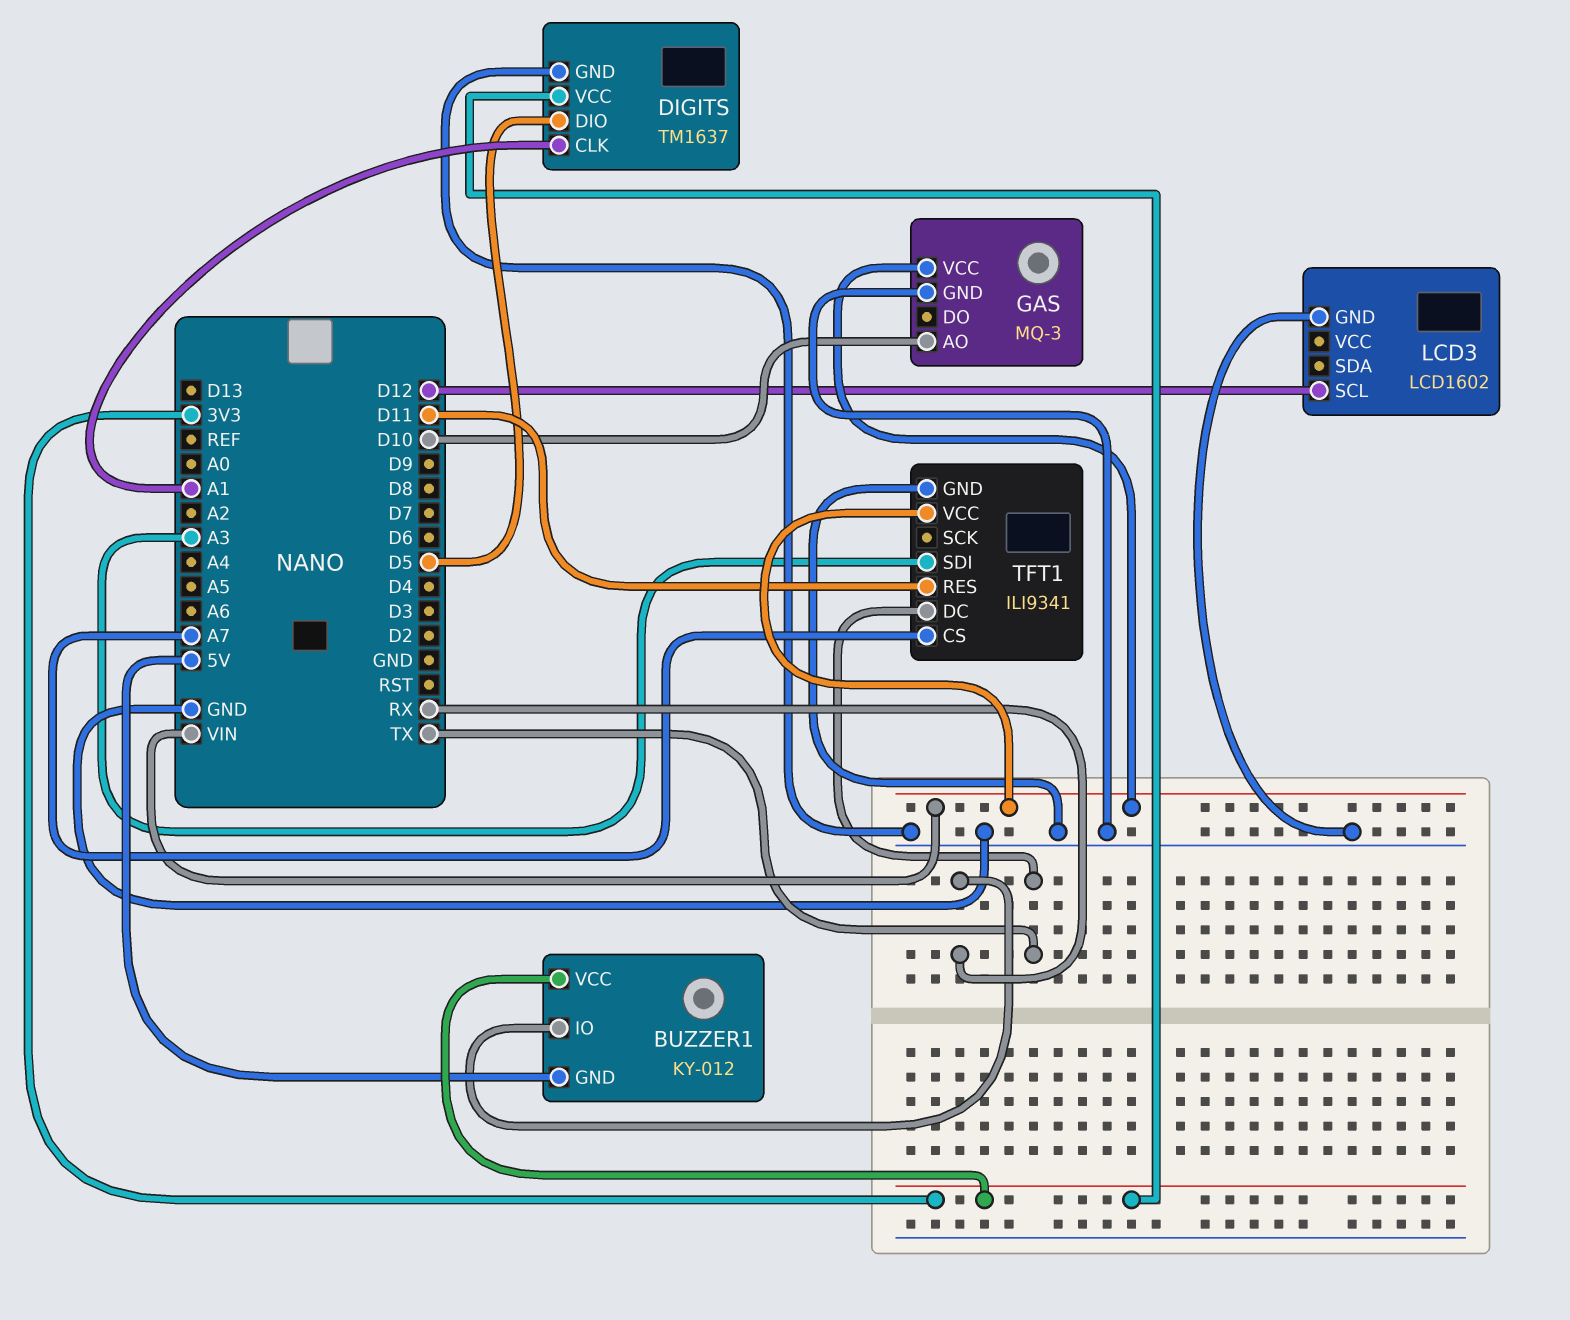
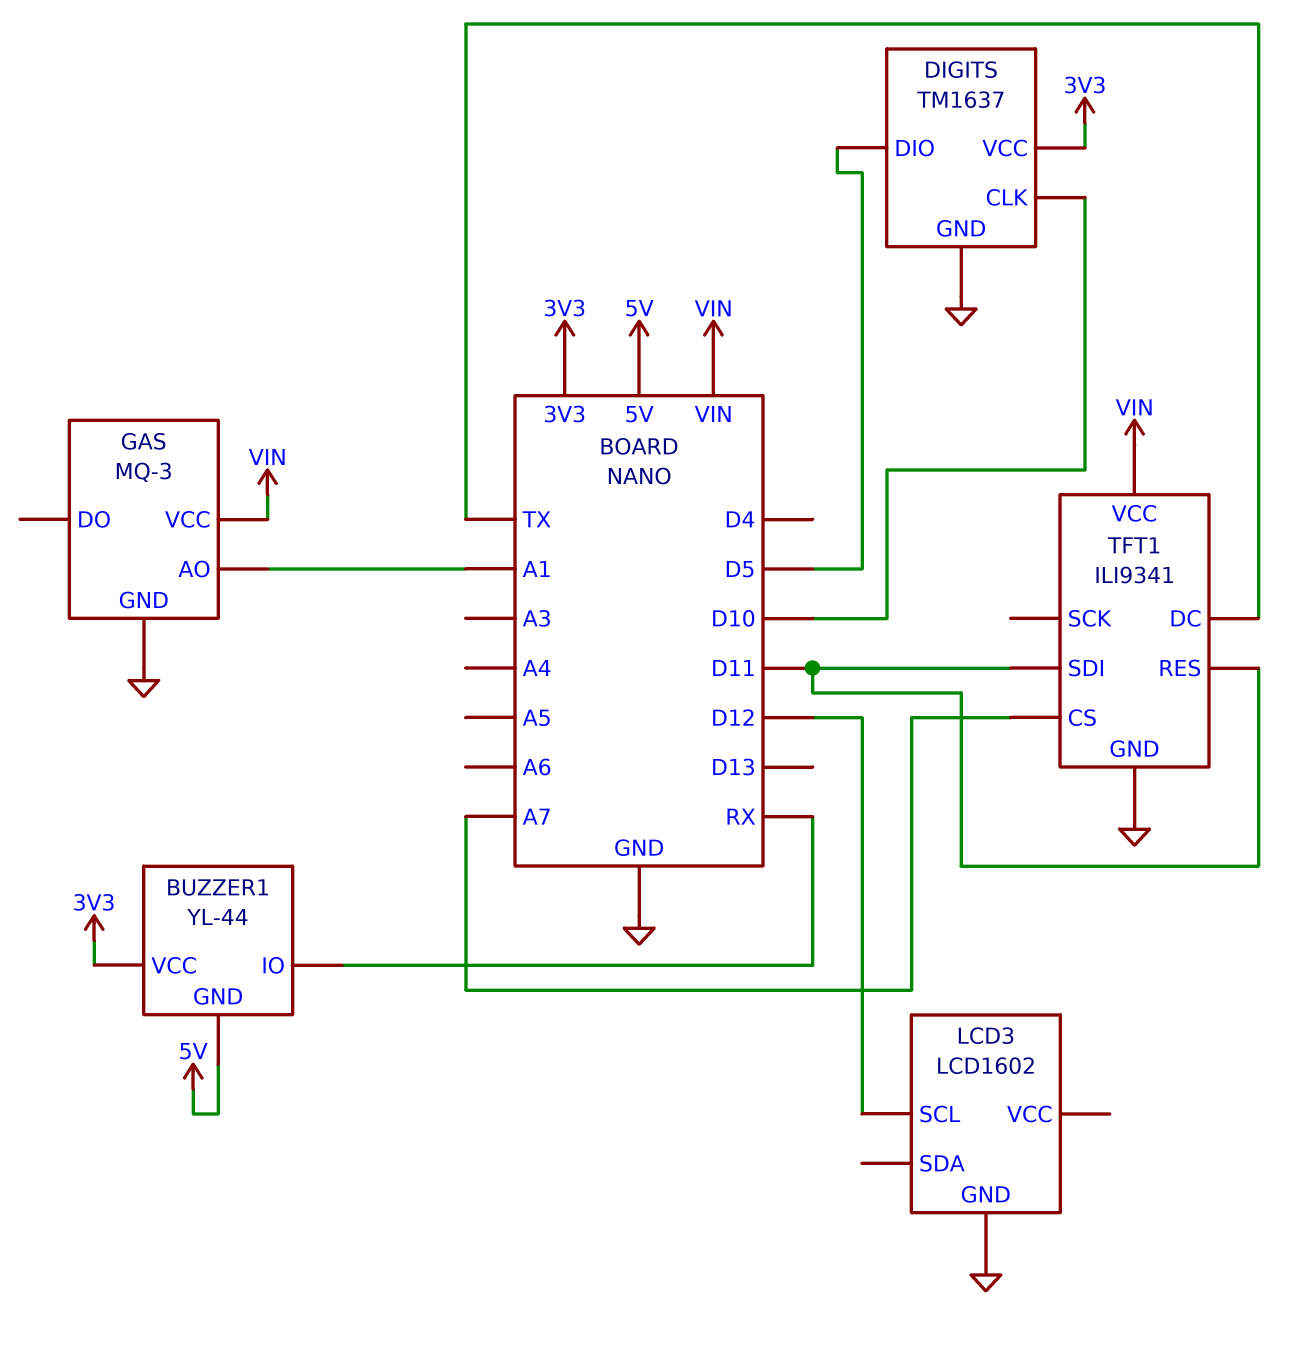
BUZZER1: KY-012 -> YL-44
DIGITS pin CLK: A1 -> D10
GAS pin AO: D10 -> A1
TFT1 pin SDI: A3 -> D11

